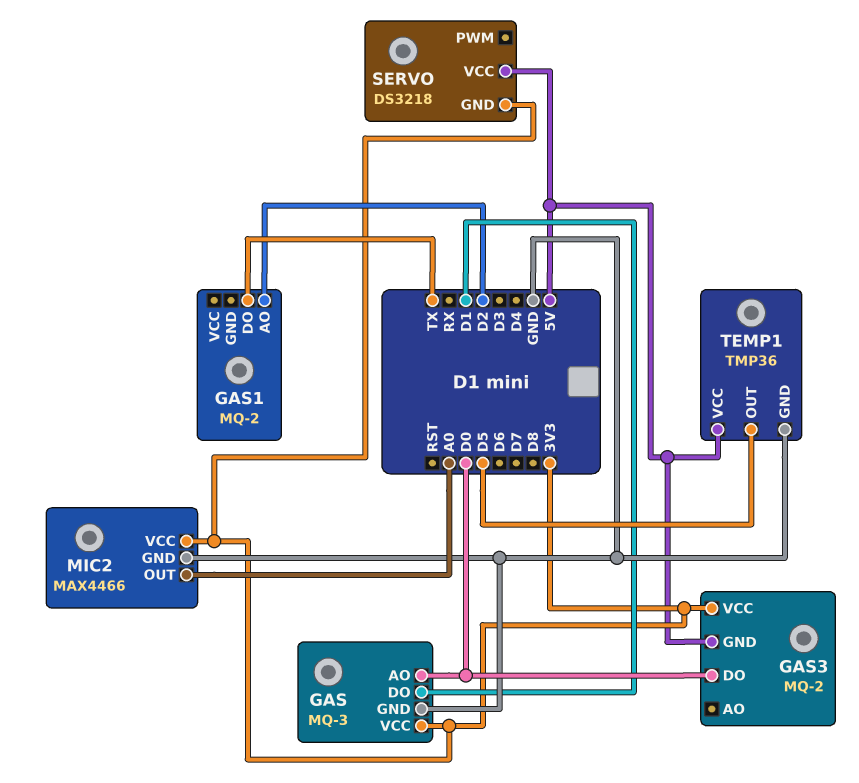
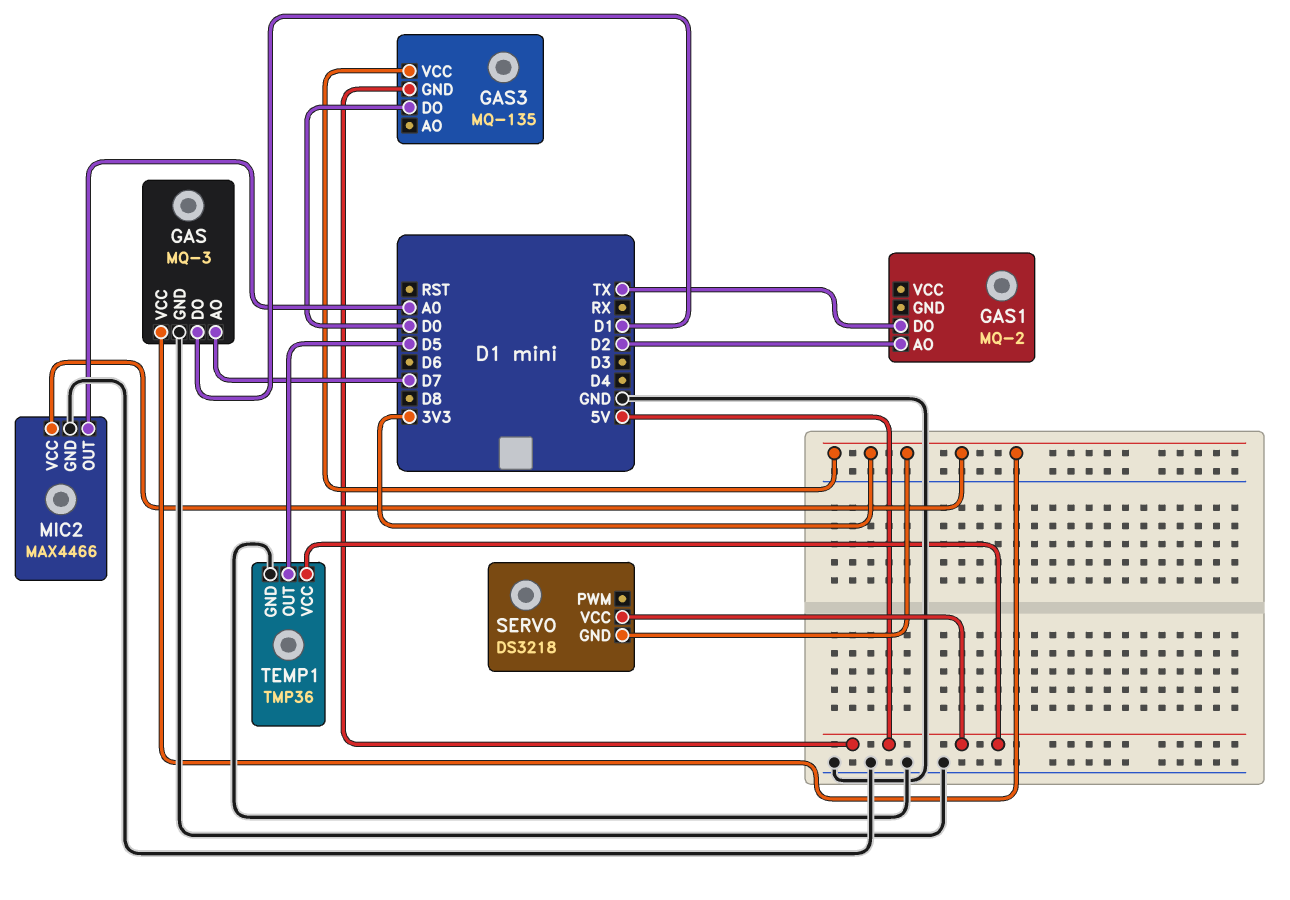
GAS pin AO: D0 -> D7
GAS3: MQ-2 -> MQ-135

